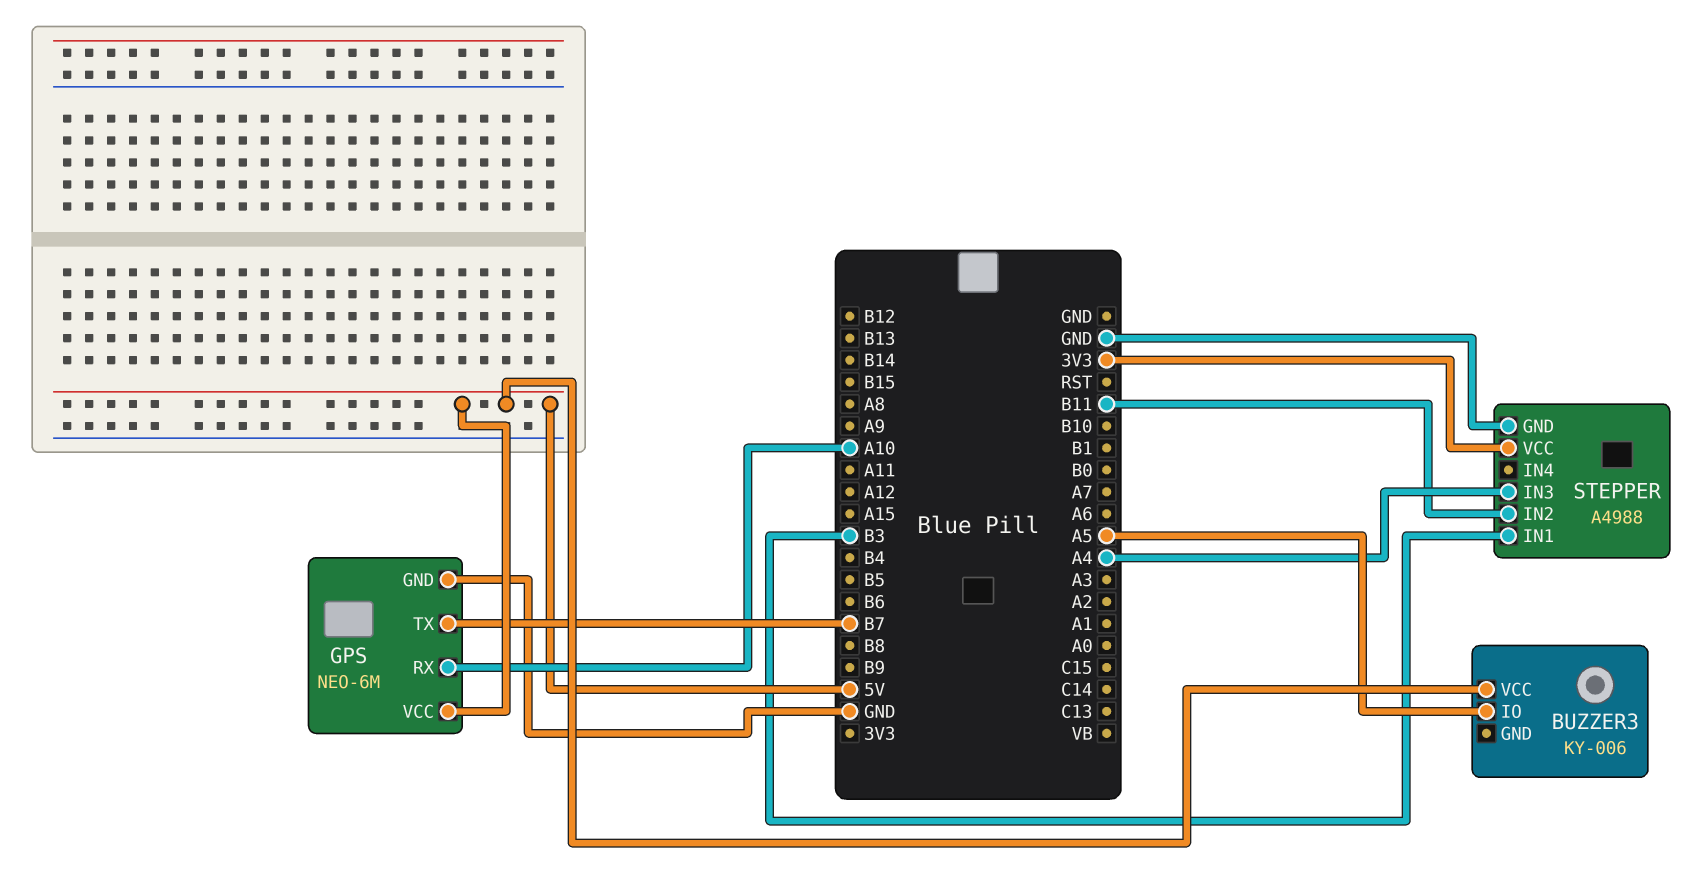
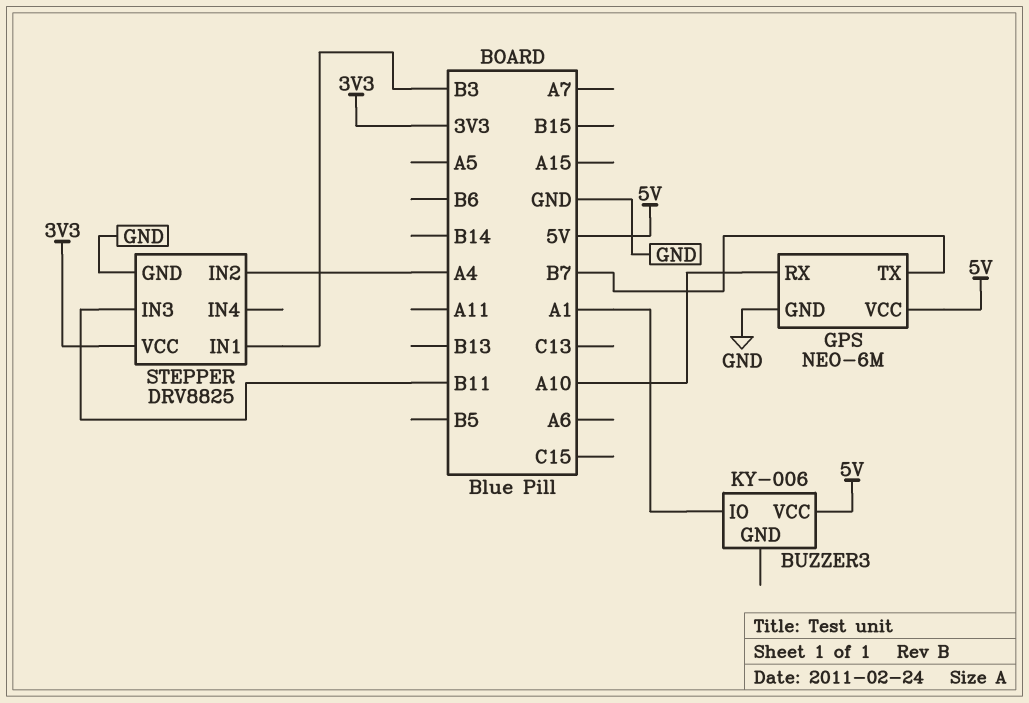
BUZZER3 pin IO: A5 -> A1
STEPPER: A4988 -> DRV8825
STEPPER pin IN2: B11 -> A4
STEPPER pin IN3: A4 -> B11

